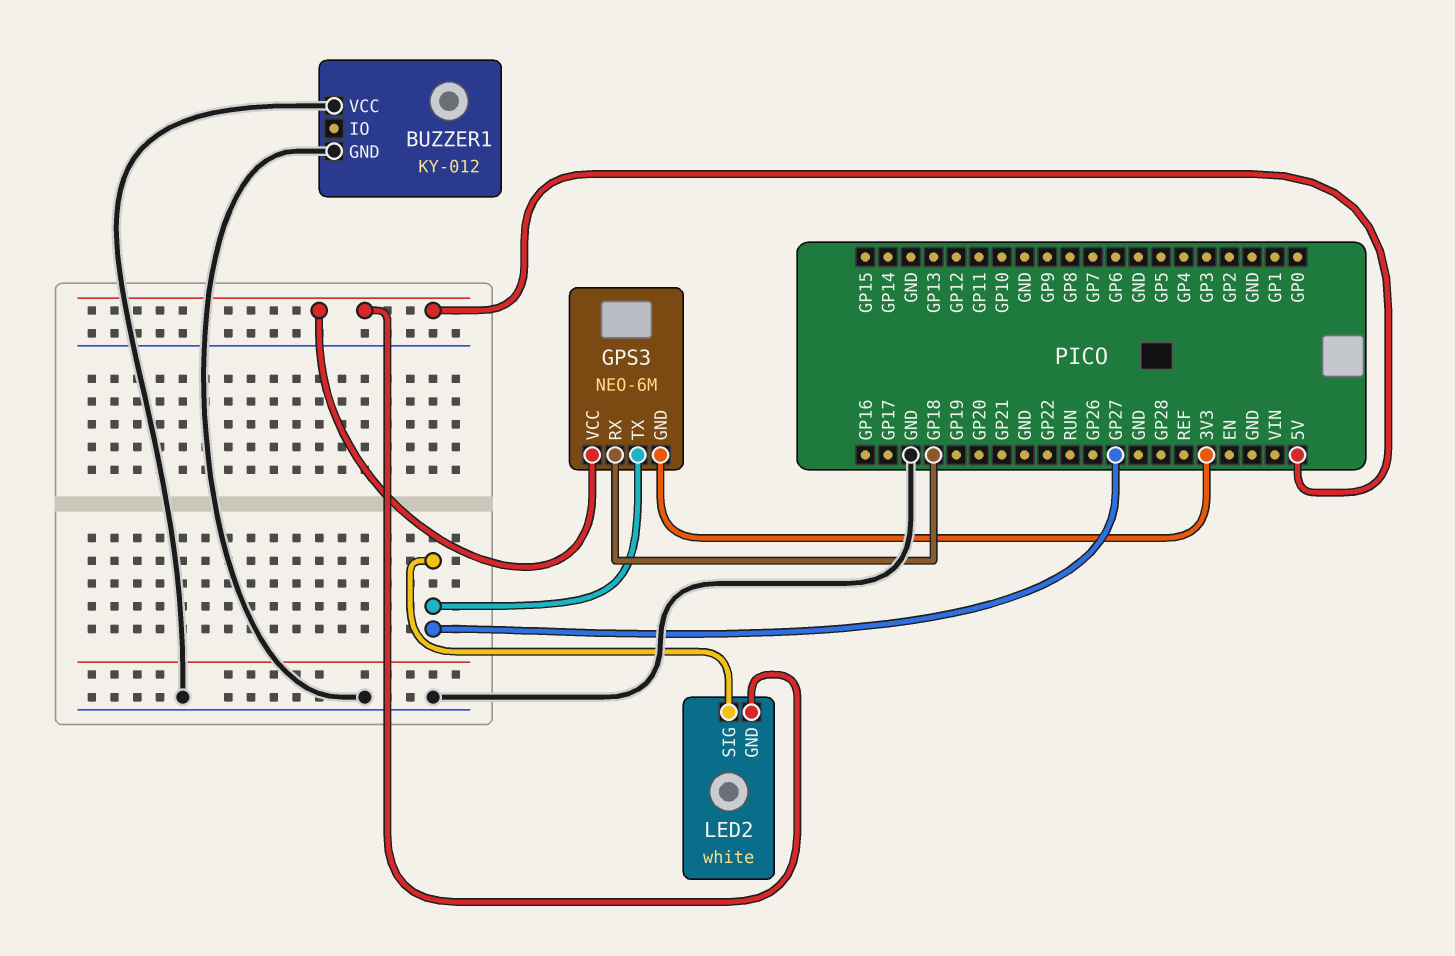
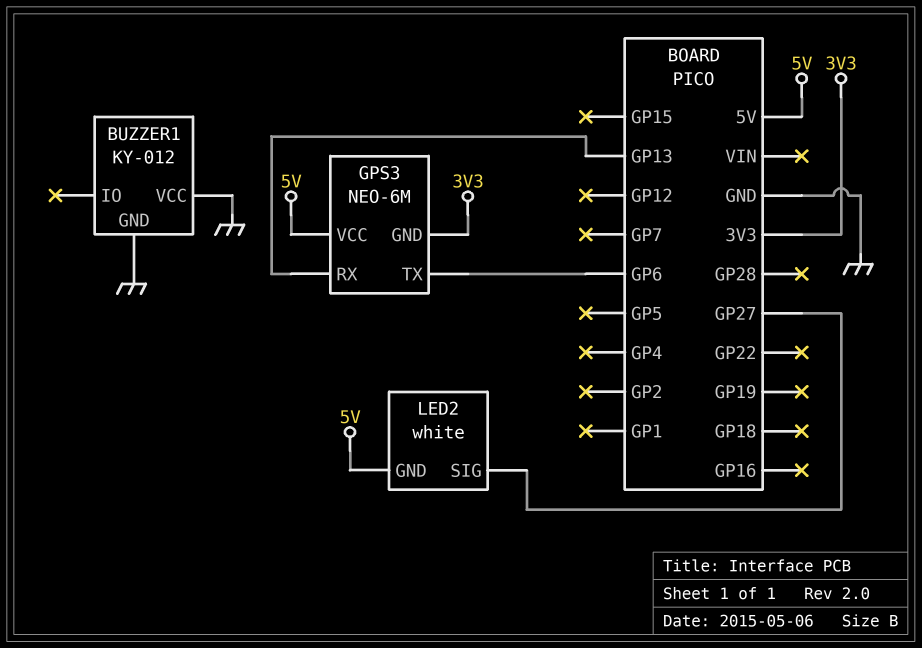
GPS3 pin RX: GP18 -> GP13
GPS3 pin TX: GP27 -> GP6

